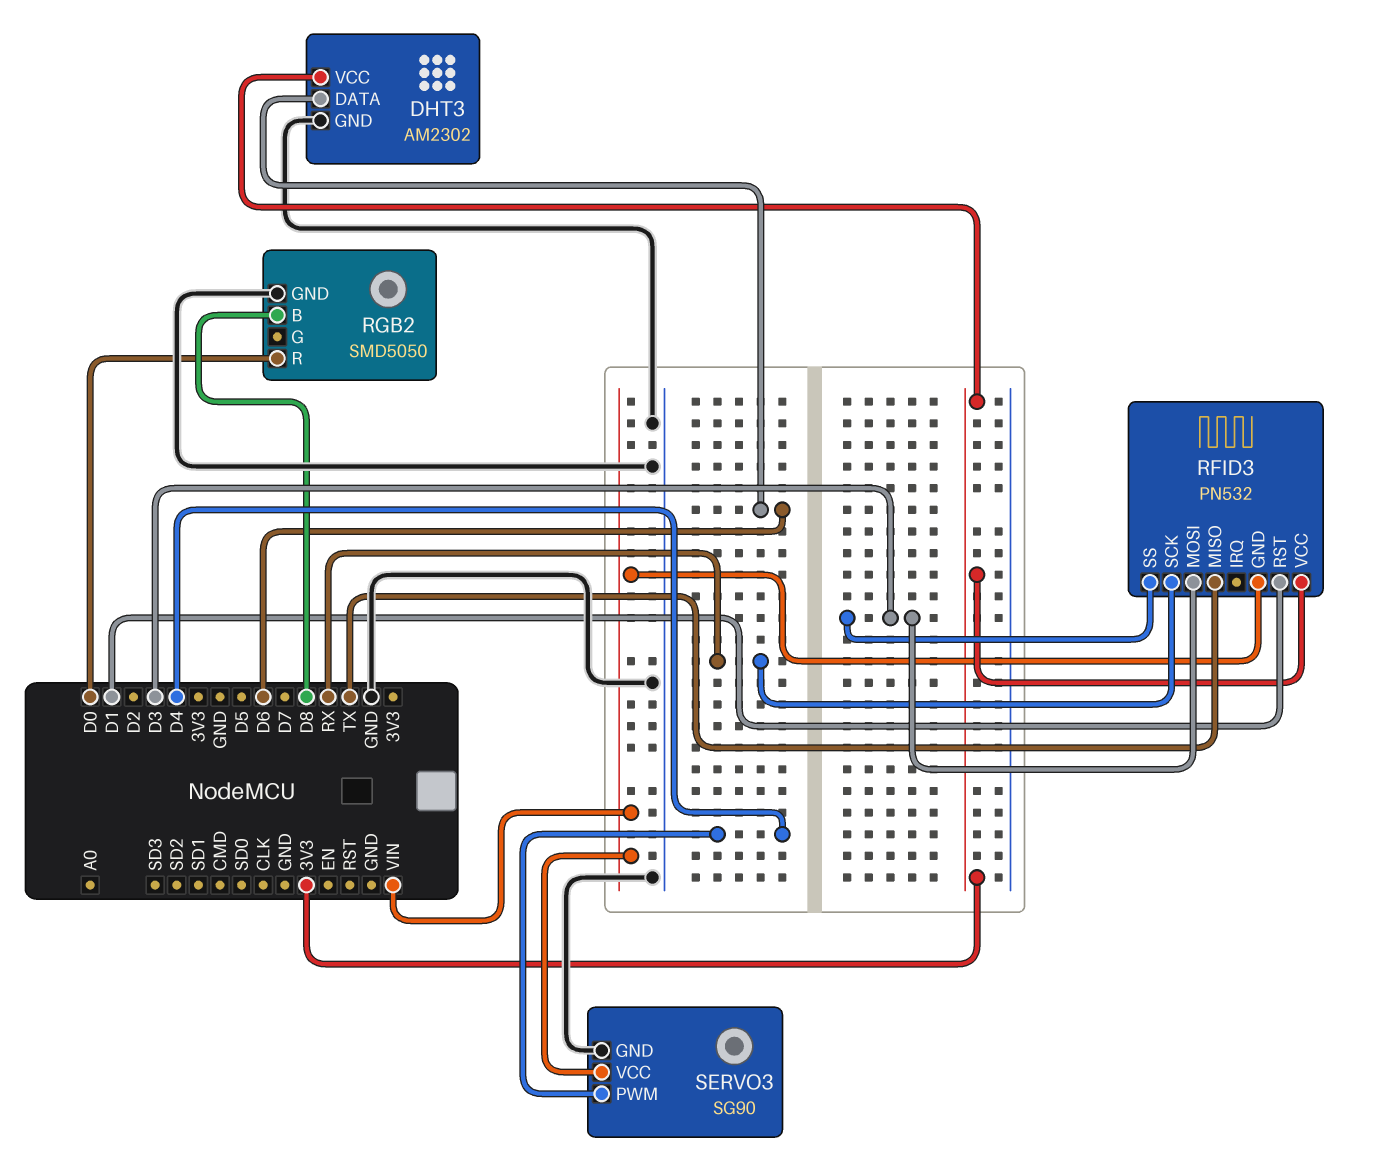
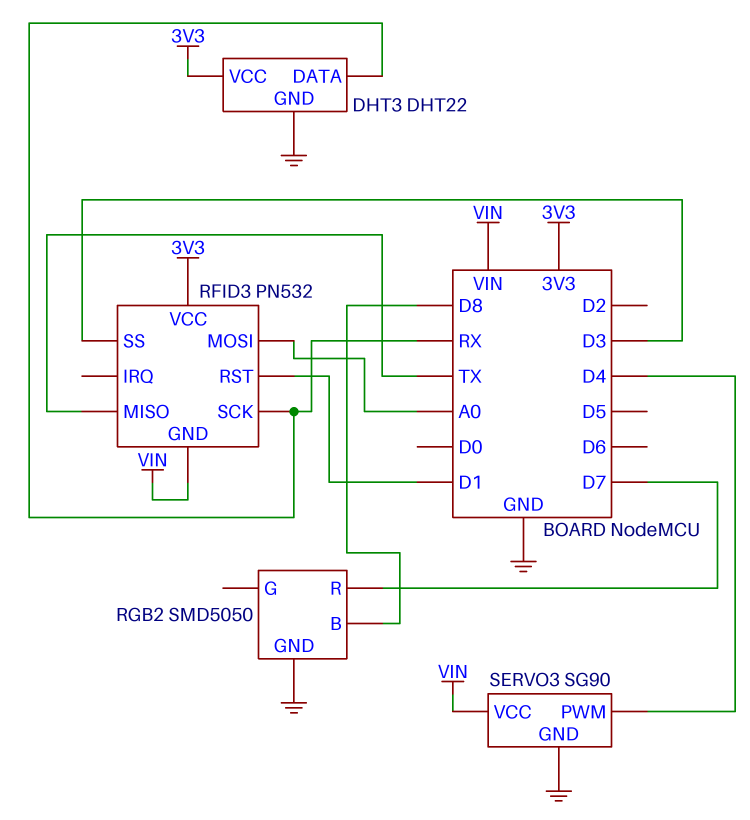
DHT3: AM2302 -> DHT22
DHT3 pin DATA: D6 -> RX
RFID3 pin MOSI: D3 -> A0
RGB2 pin R: D0 -> D7

